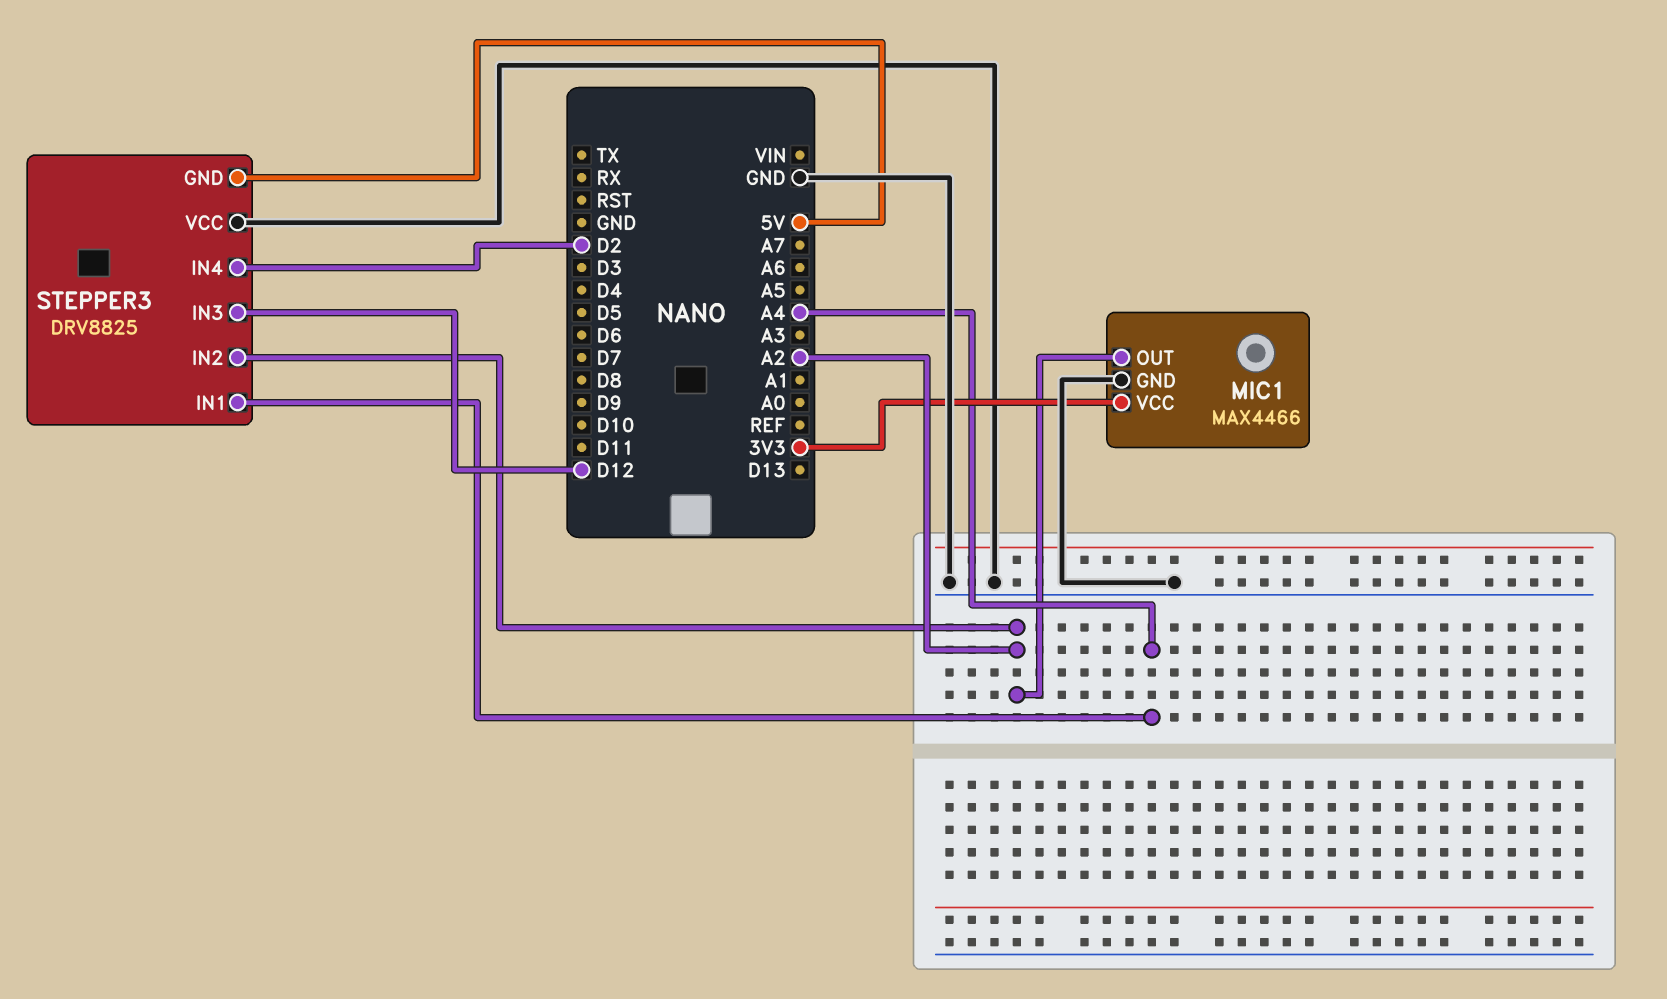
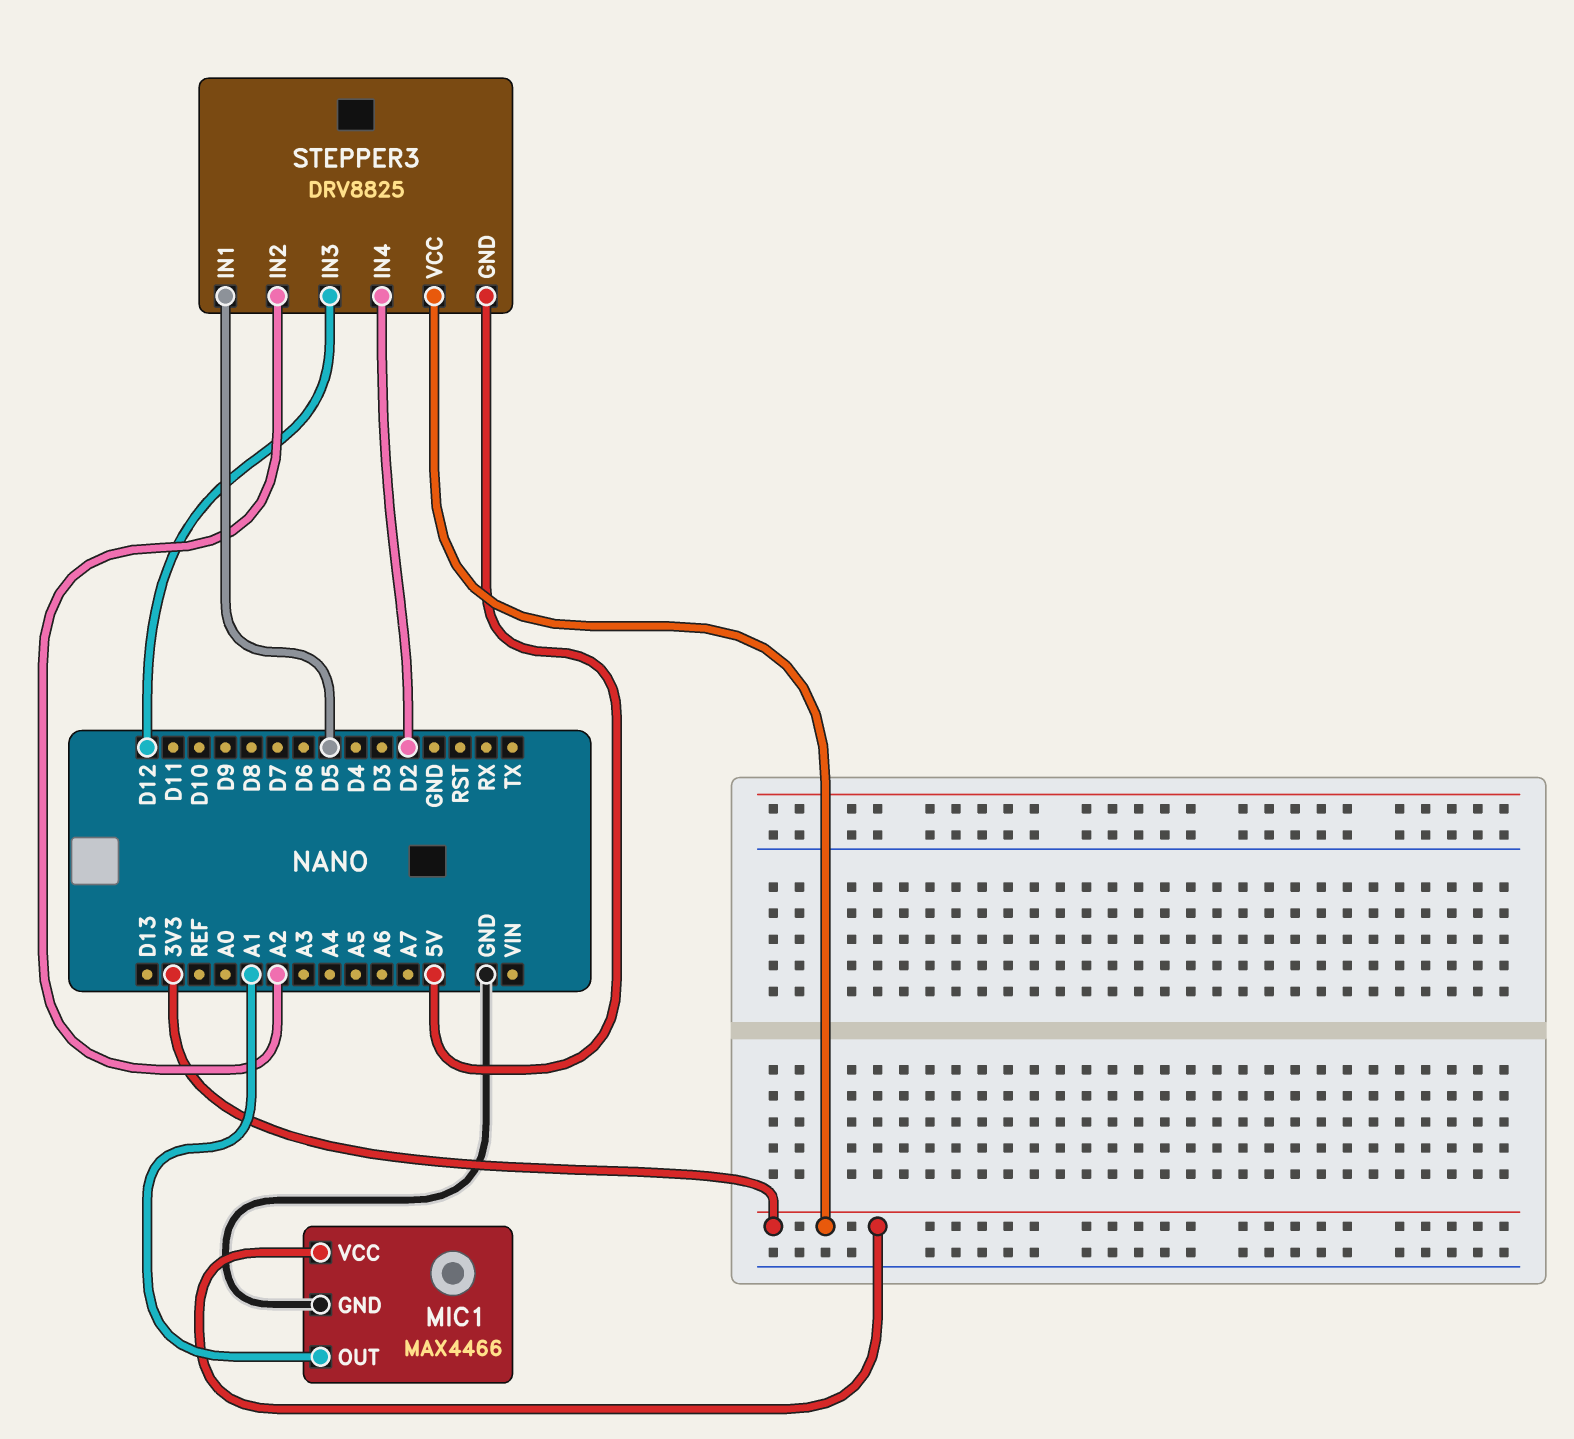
MIC1 pin OUT: A2 -> A1
STEPPER3 pin IN1: A4 -> D5
STEPPER3 pin VCC: GND -> 3V3

